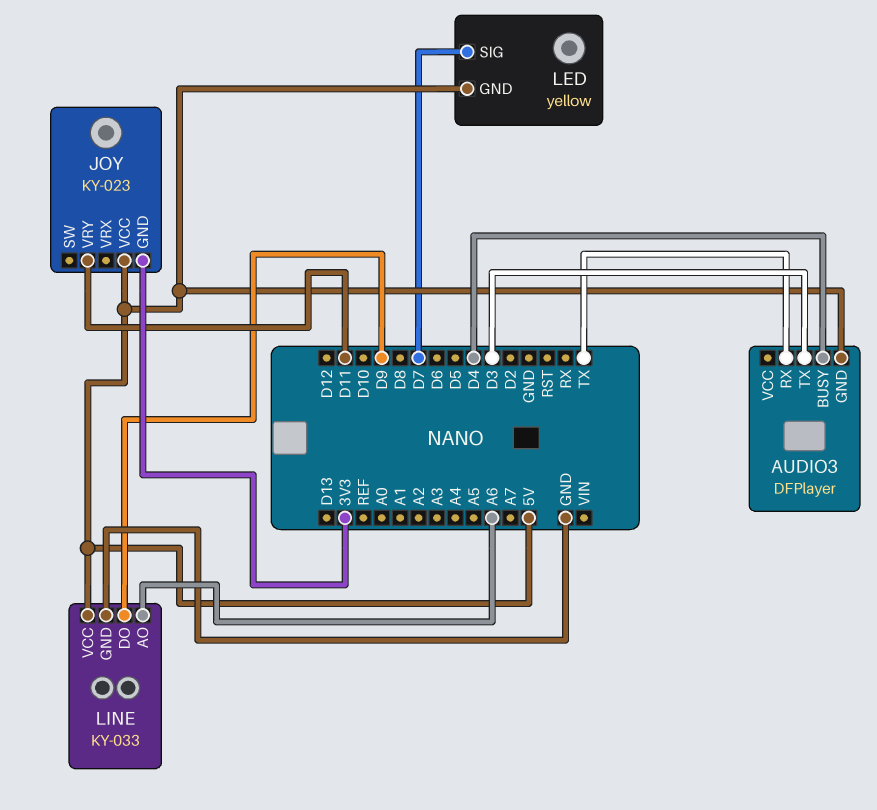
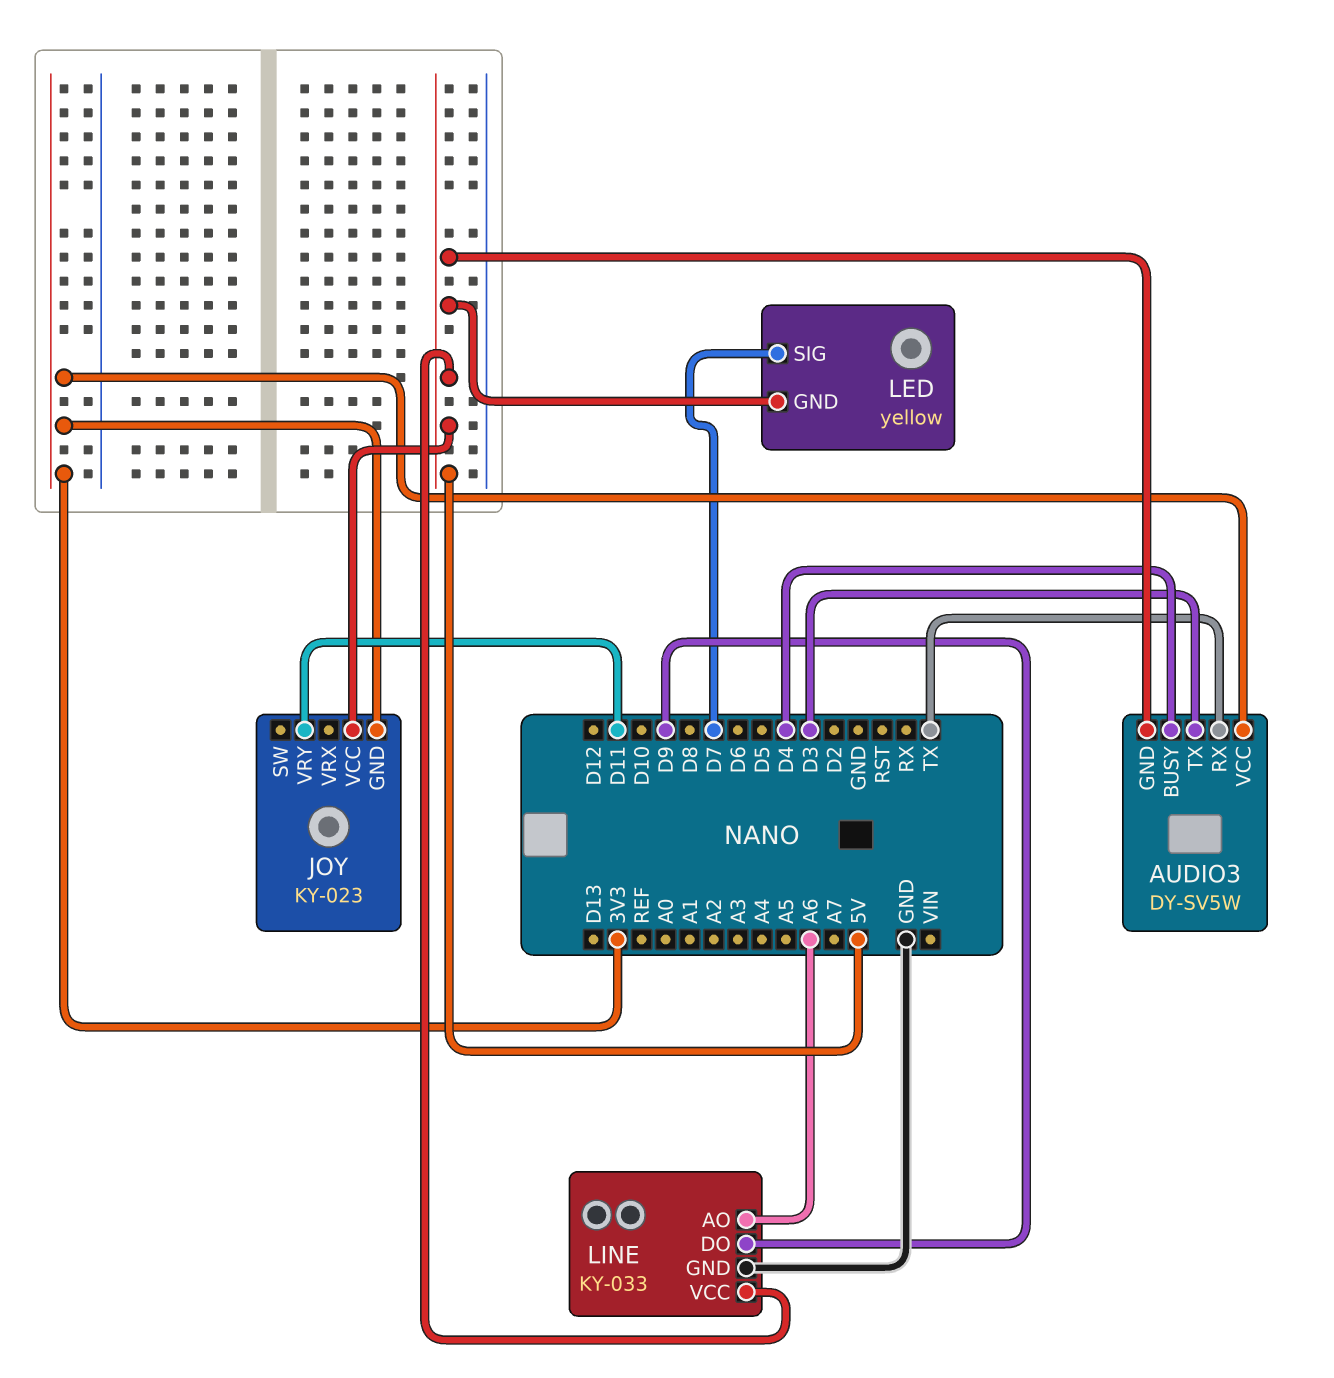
AUDIO3: DFPlayer -> DY-SV5W
AUDIO3 pin VCC: none -> 3V3

